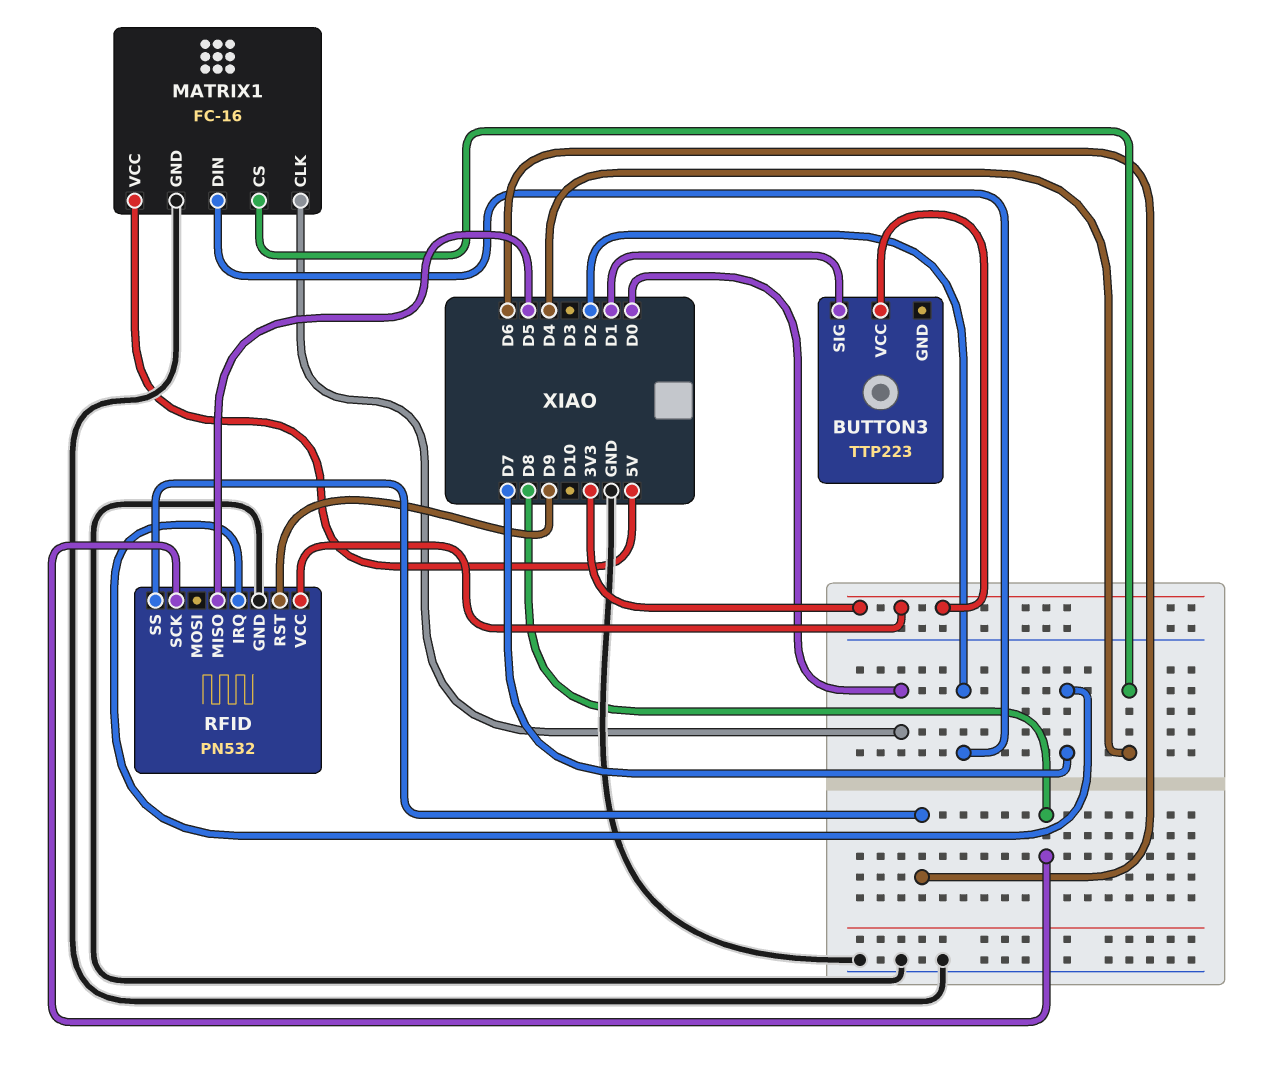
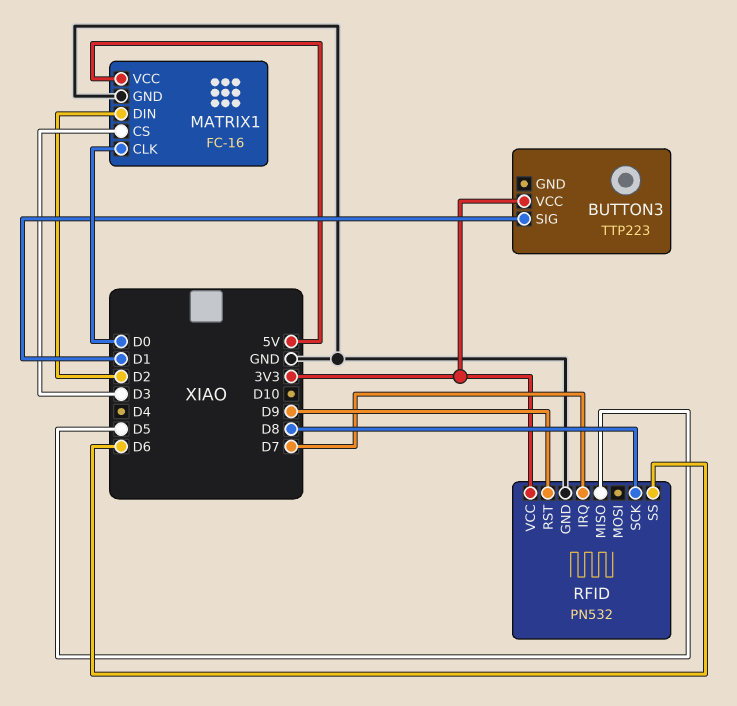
MATRIX1 pin CS: D4 -> D3

